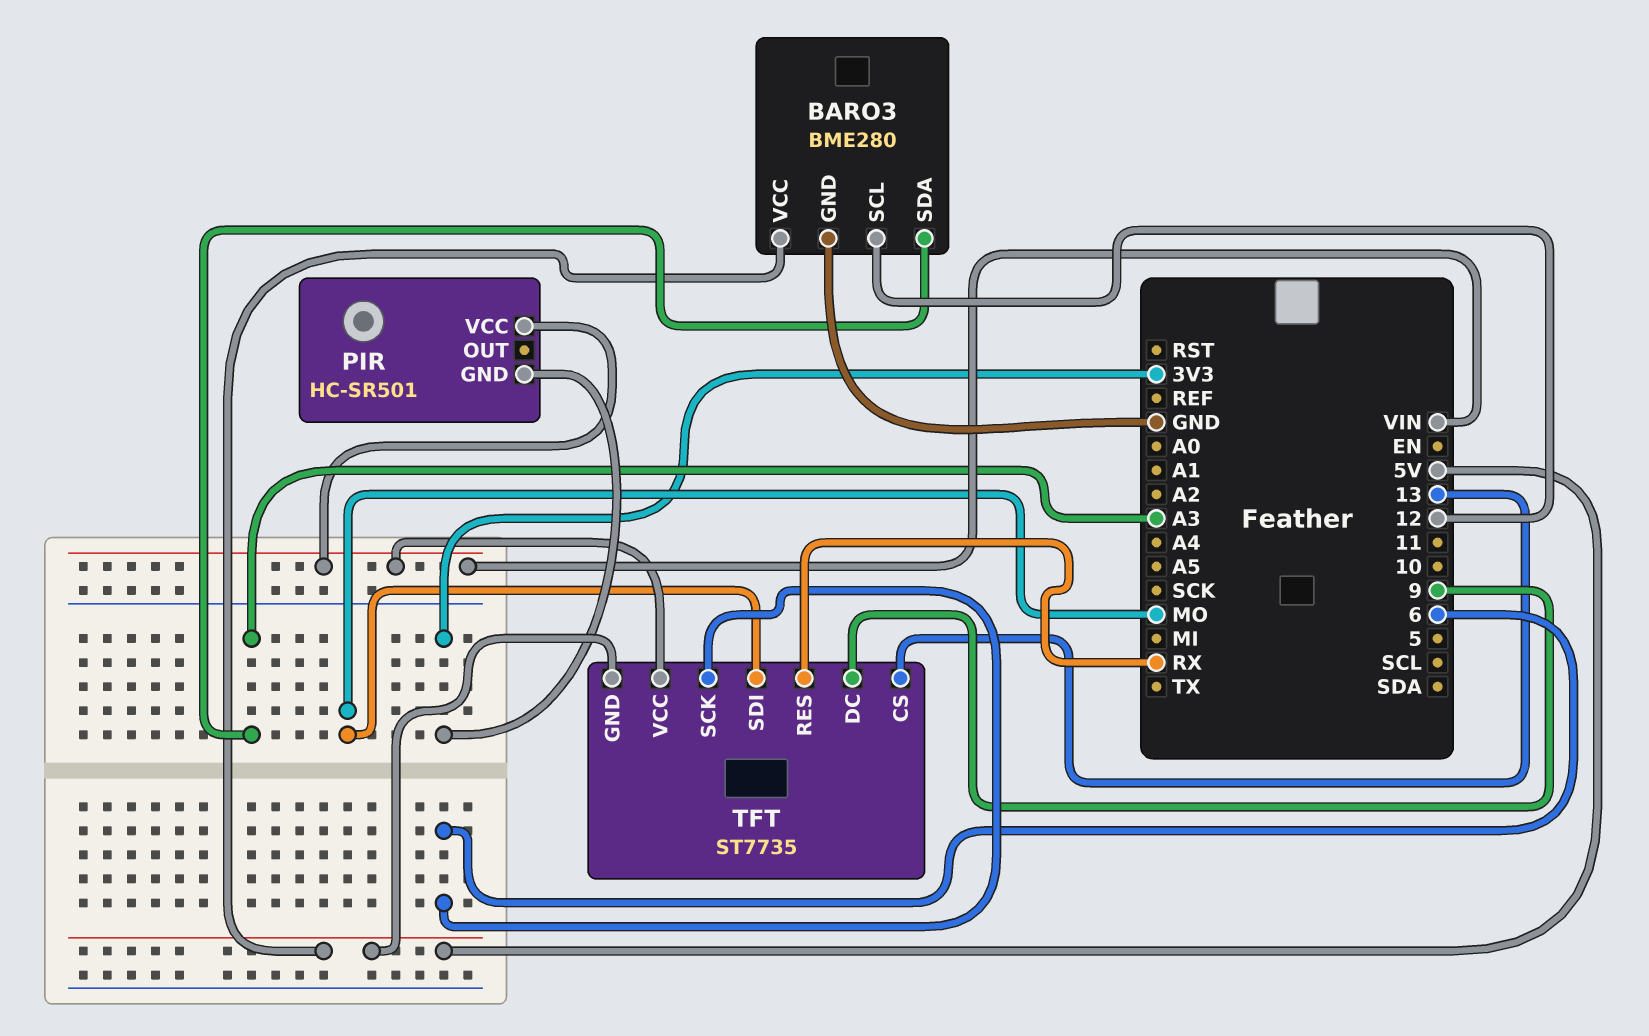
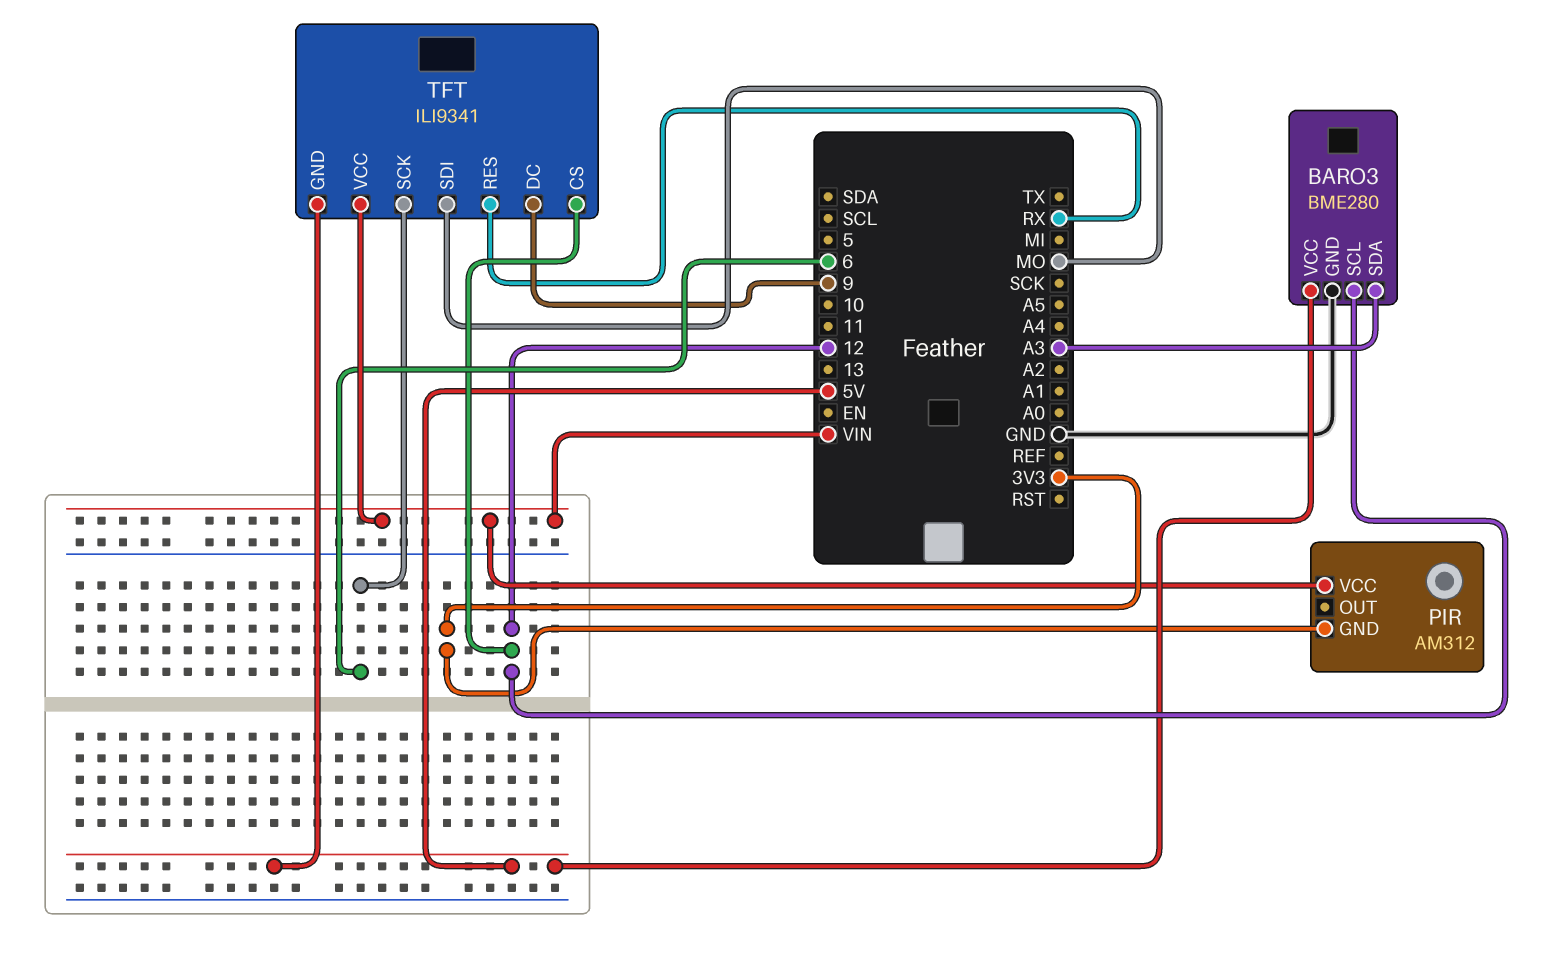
PIR: HC-SR501 -> AM312
TFT: ST7735 -> ILI9341
TFT pin CS: 13 -> 12

